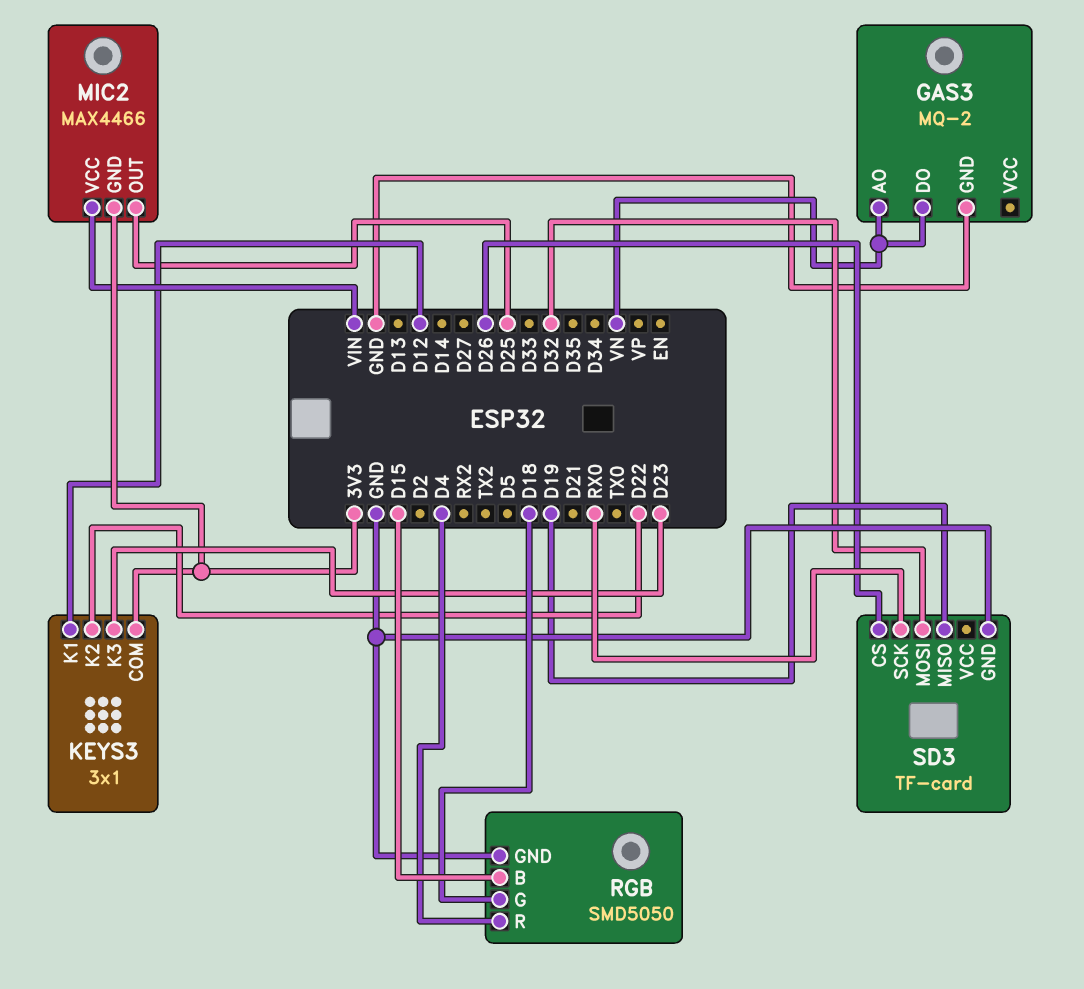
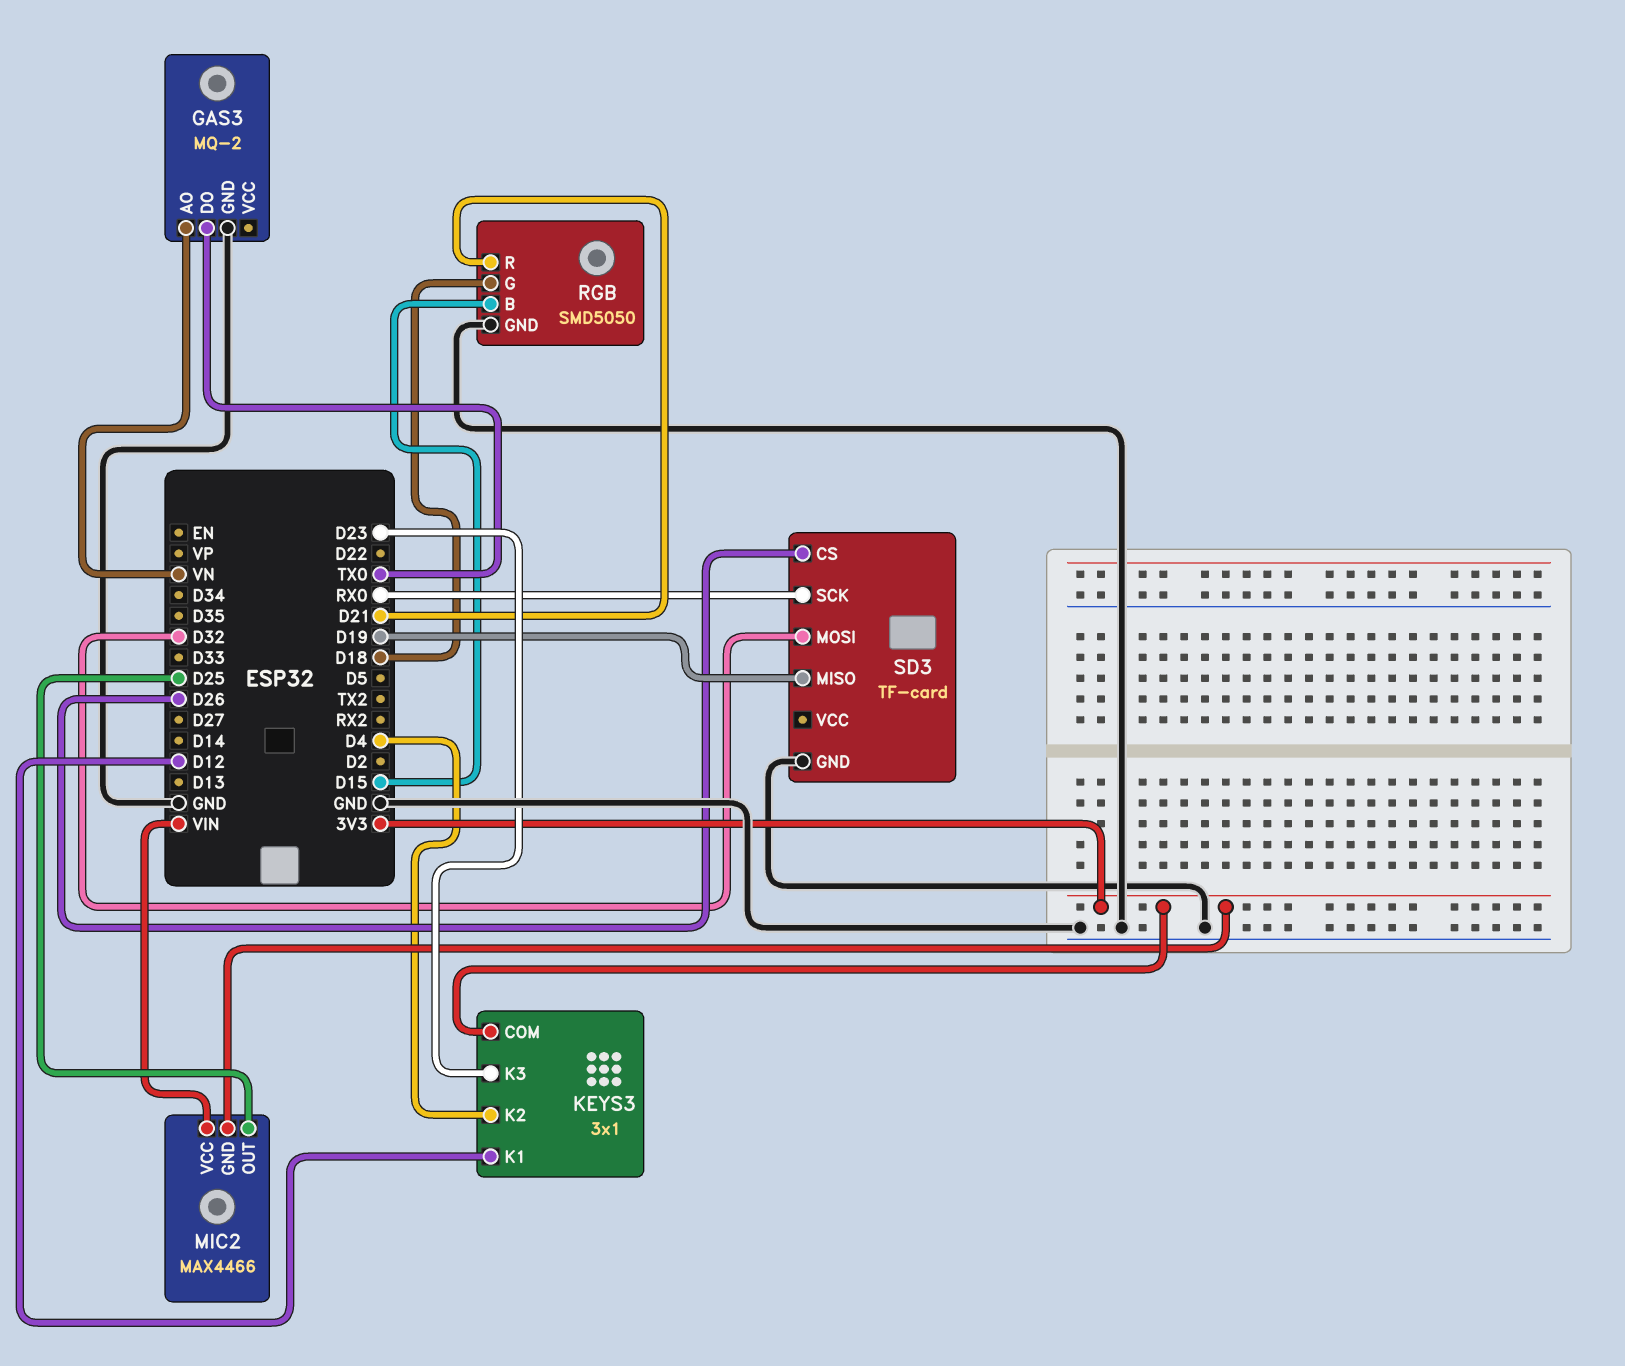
GAS3 pin DO: VN -> TX0
KEYS3 pin K2: D22 -> D4
RGB pin R: D4 -> D21

